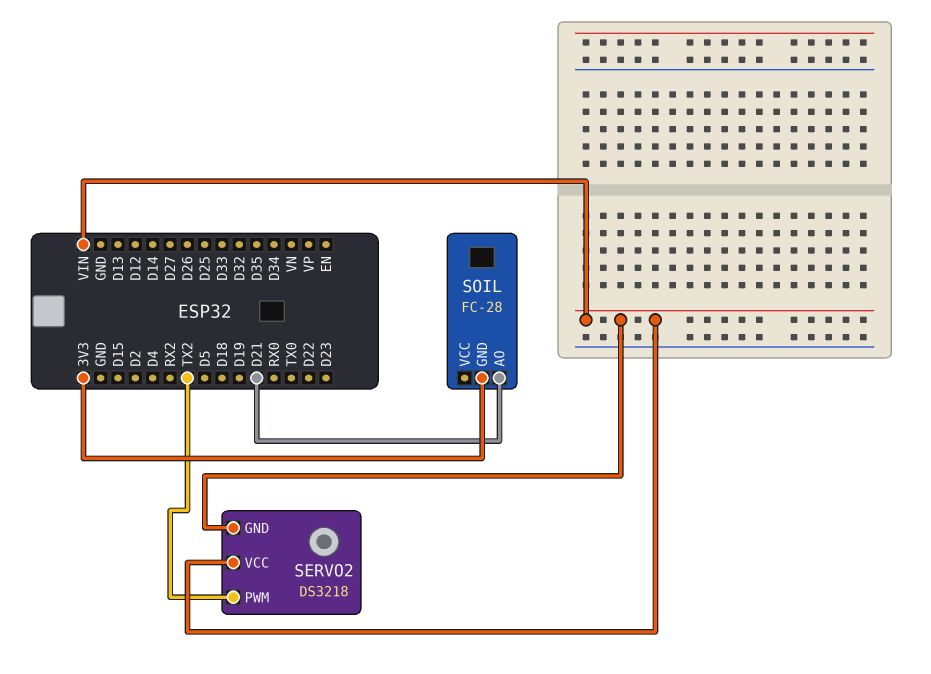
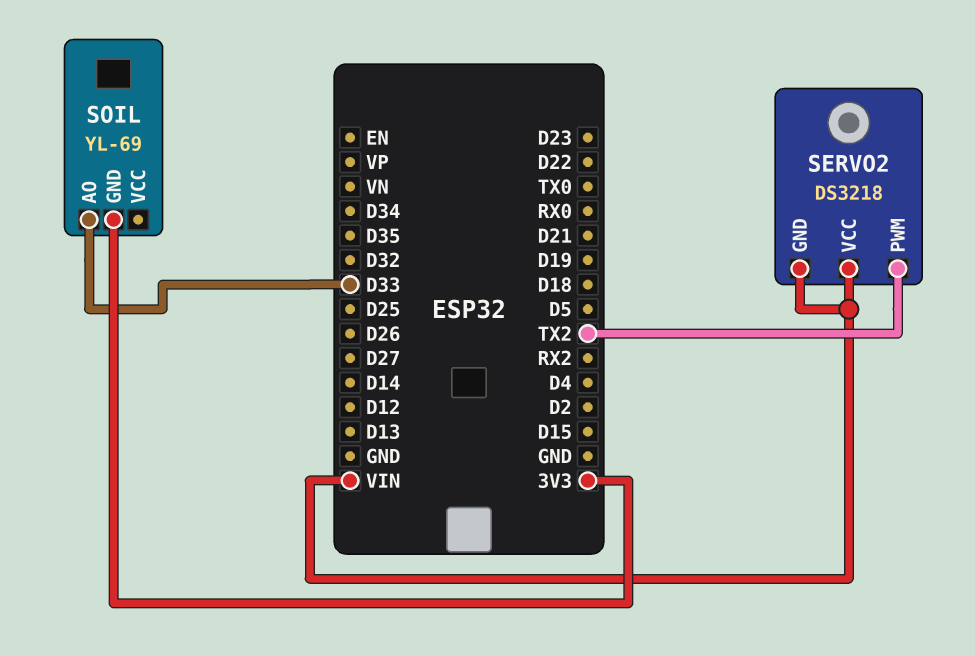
SOIL: FC-28 -> YL-69
SOIL pin AO: D21 -> D33

